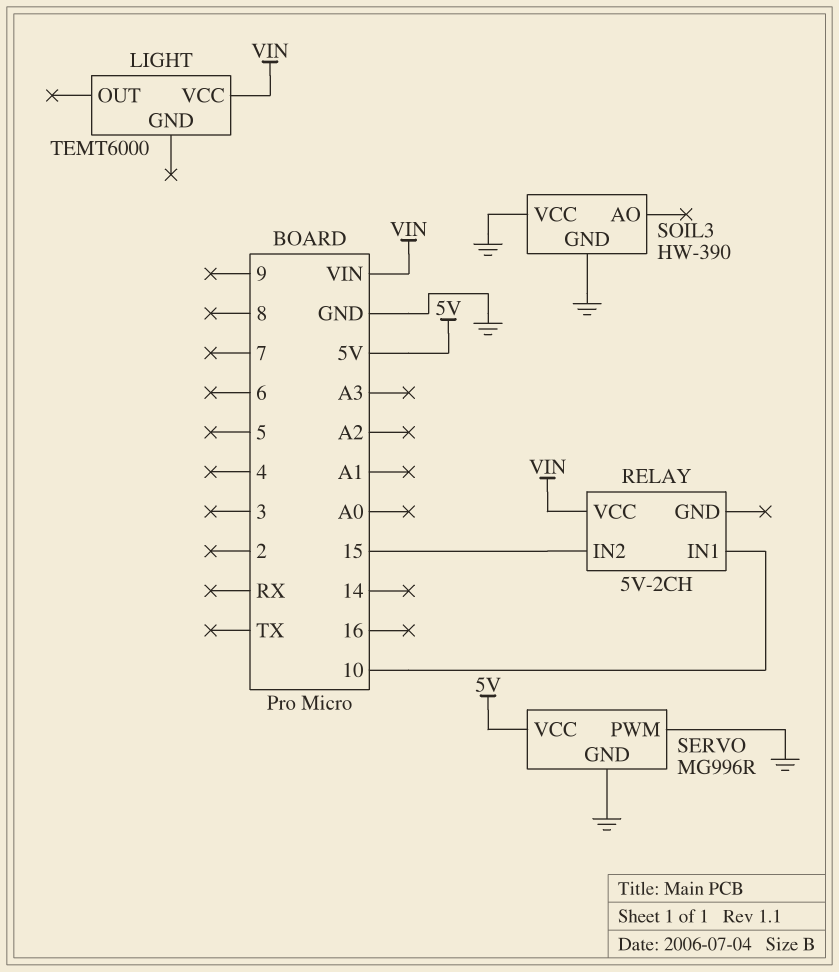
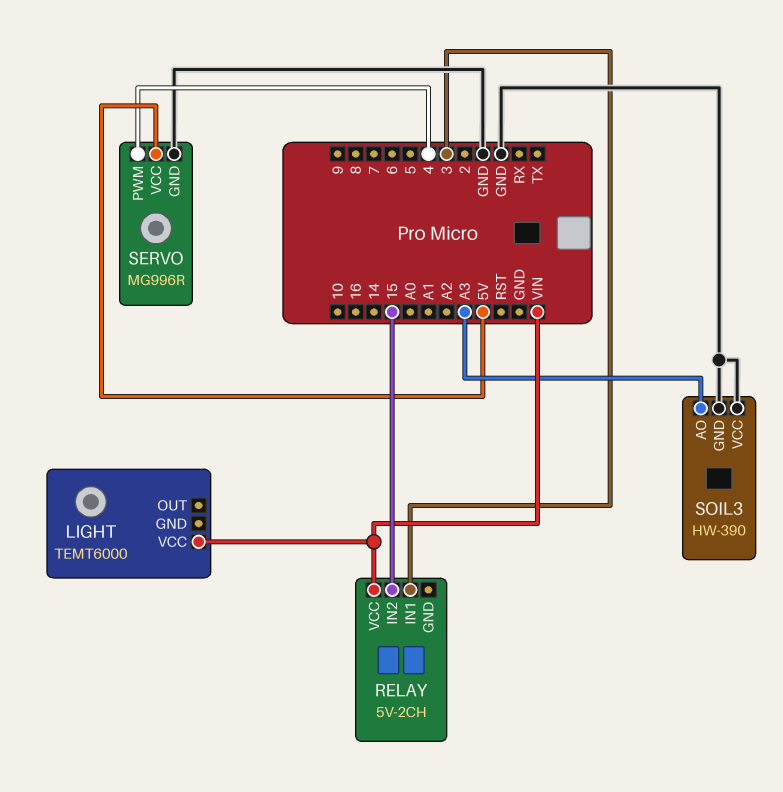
RELAY pin IN1: 10 -> 3
SERVO pin PWM: GND -> 4
SOIL3 pin AO: none -> A3

